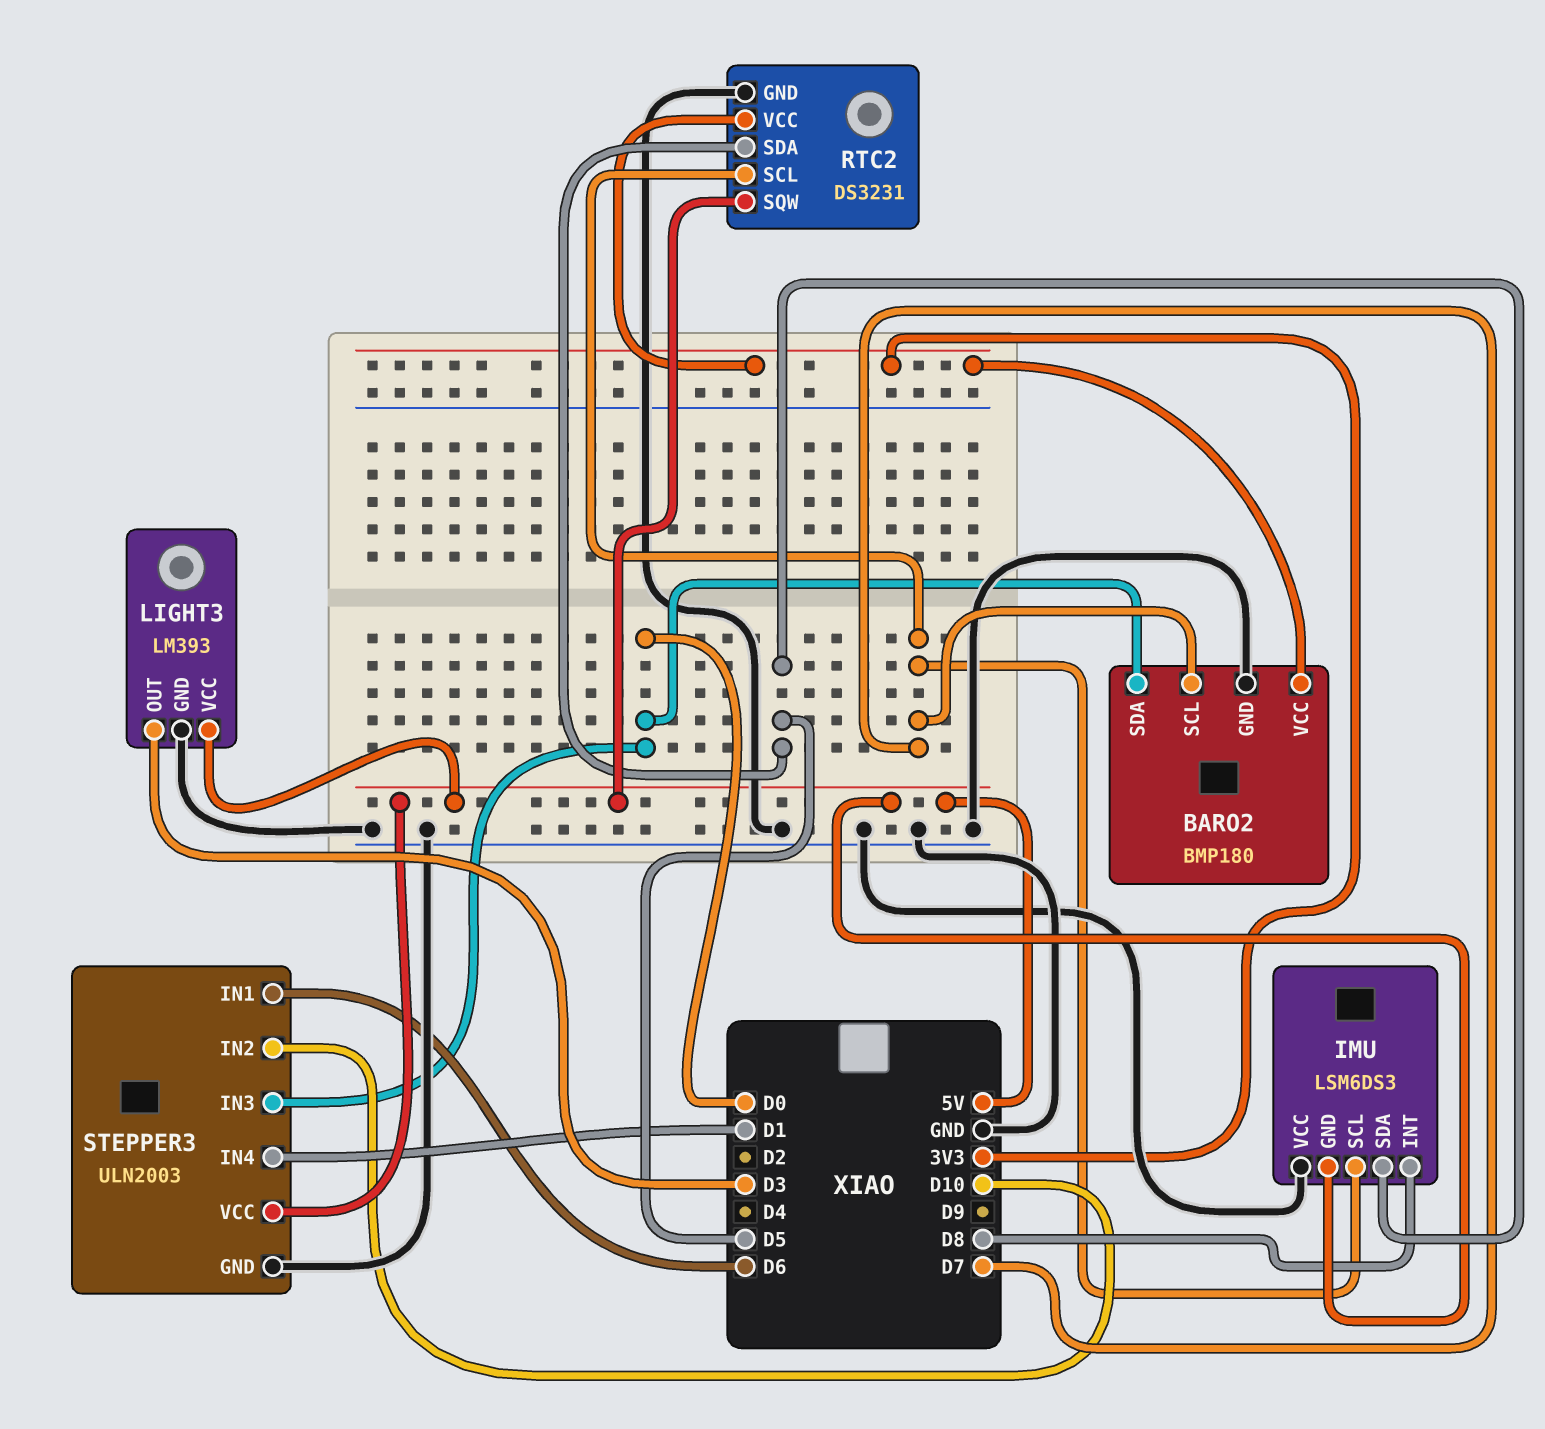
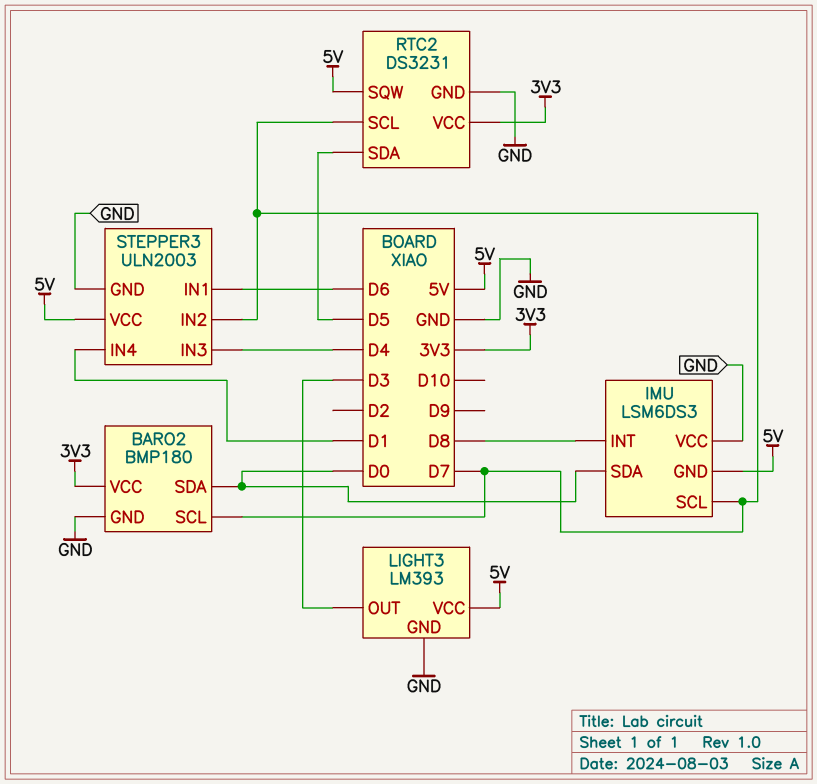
IMU pin SDA: D5 -> D0
STEPPER3 pin IN2: D10 -> D7
STEPPER3 pin IN3: D0 -> D4

